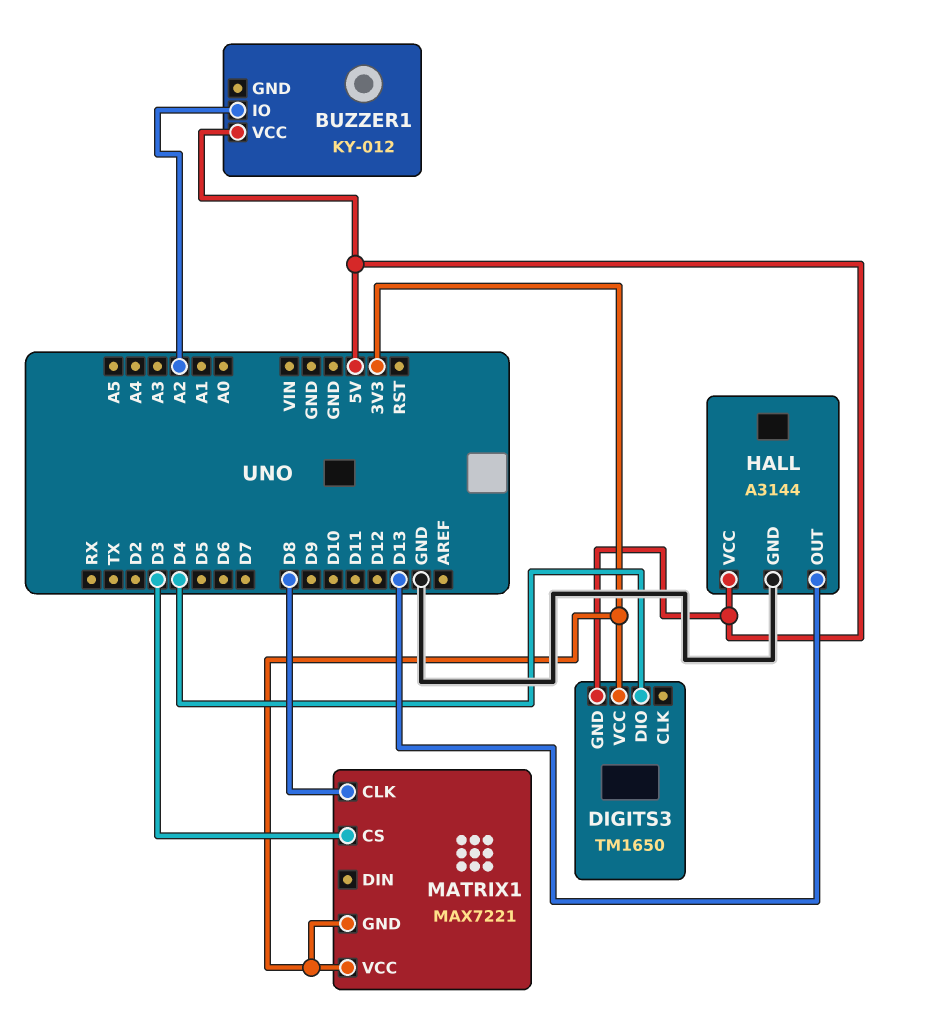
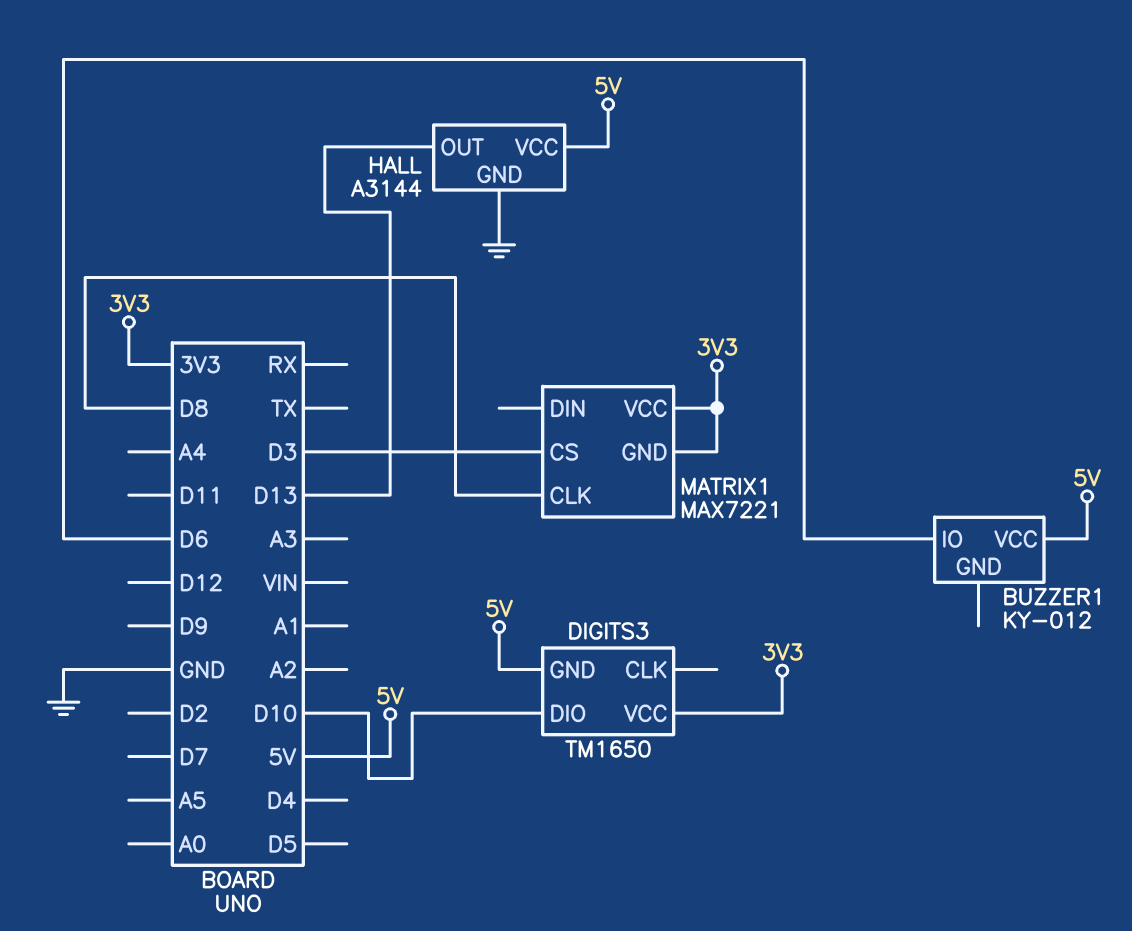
BUZZER1 pin IO: A2 -> D6
DIGITS3 pin DIO: D4 -> D10

